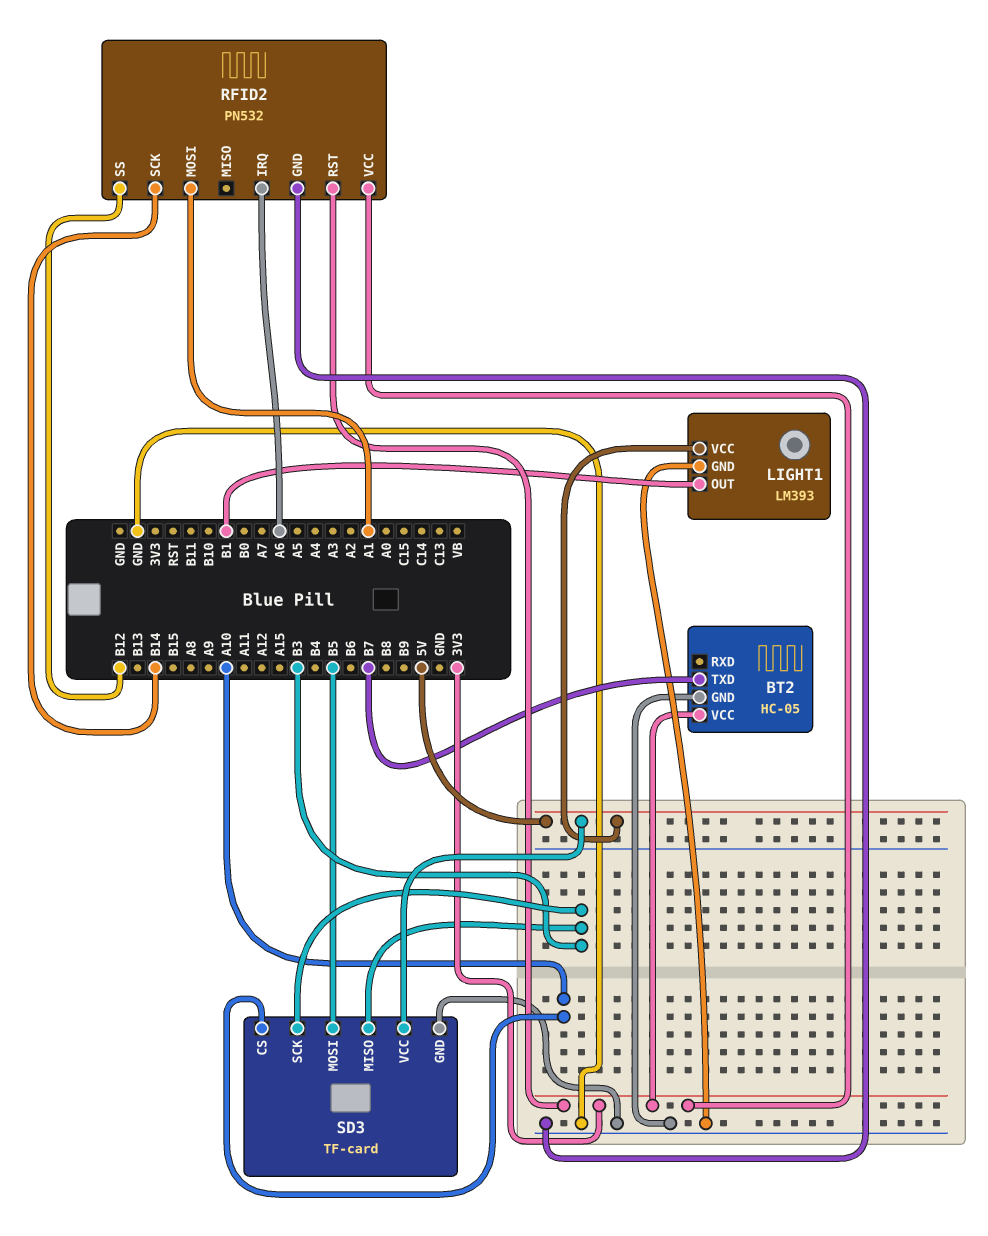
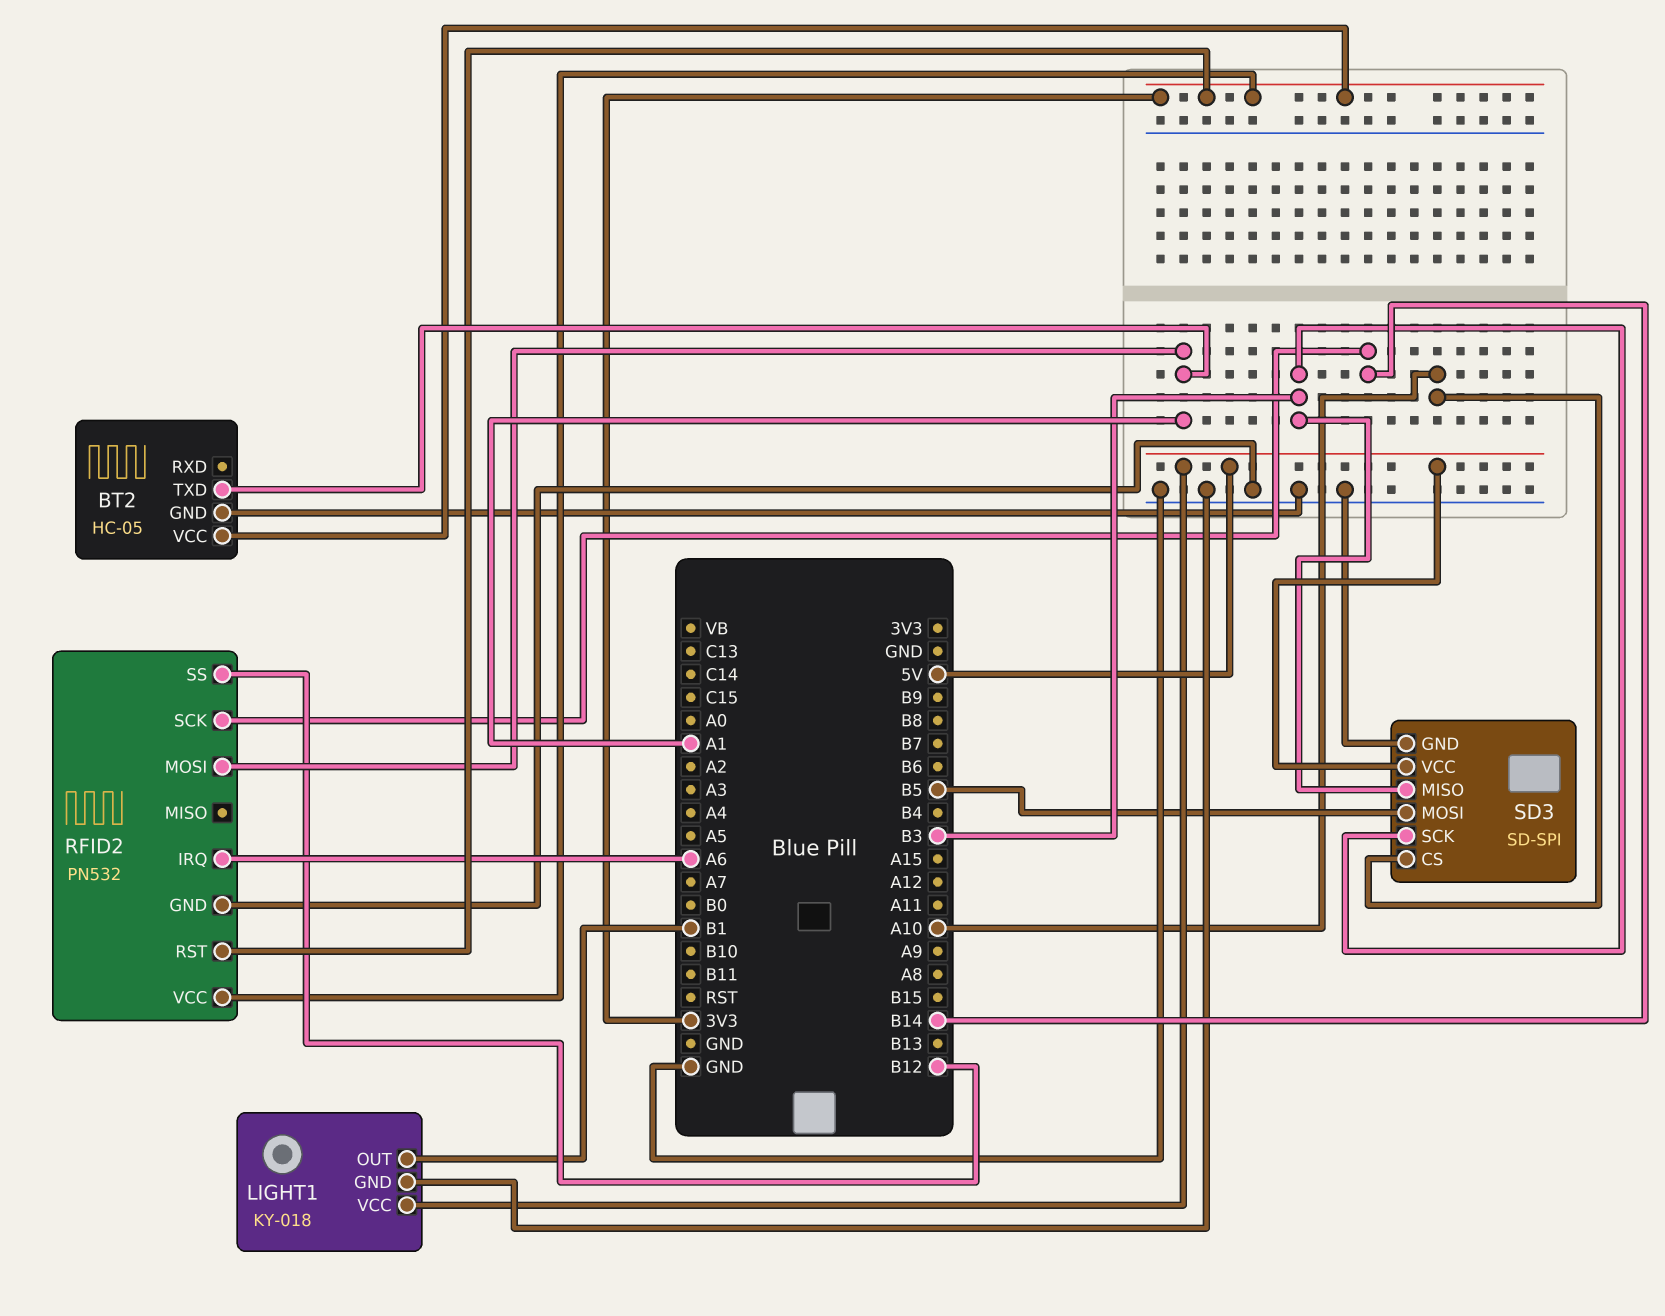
BT2 pin TXD: B7 -> A1
LIGHT1: LM393 -> KY-018
SD3: TF-card -> SD-SPI

